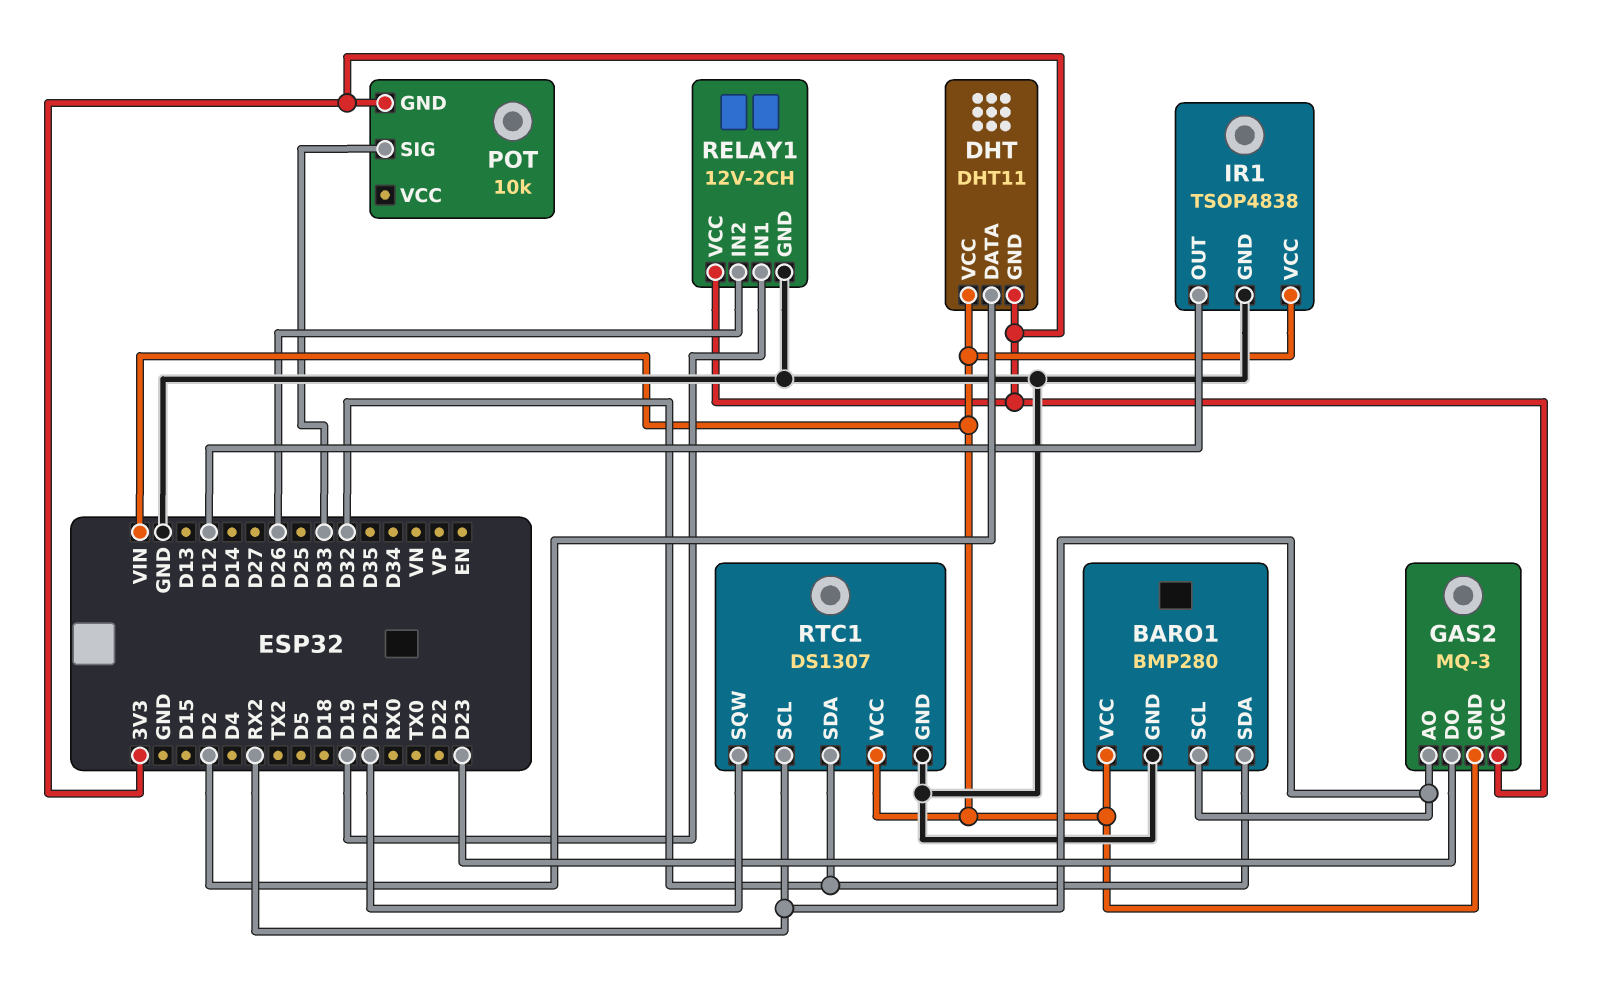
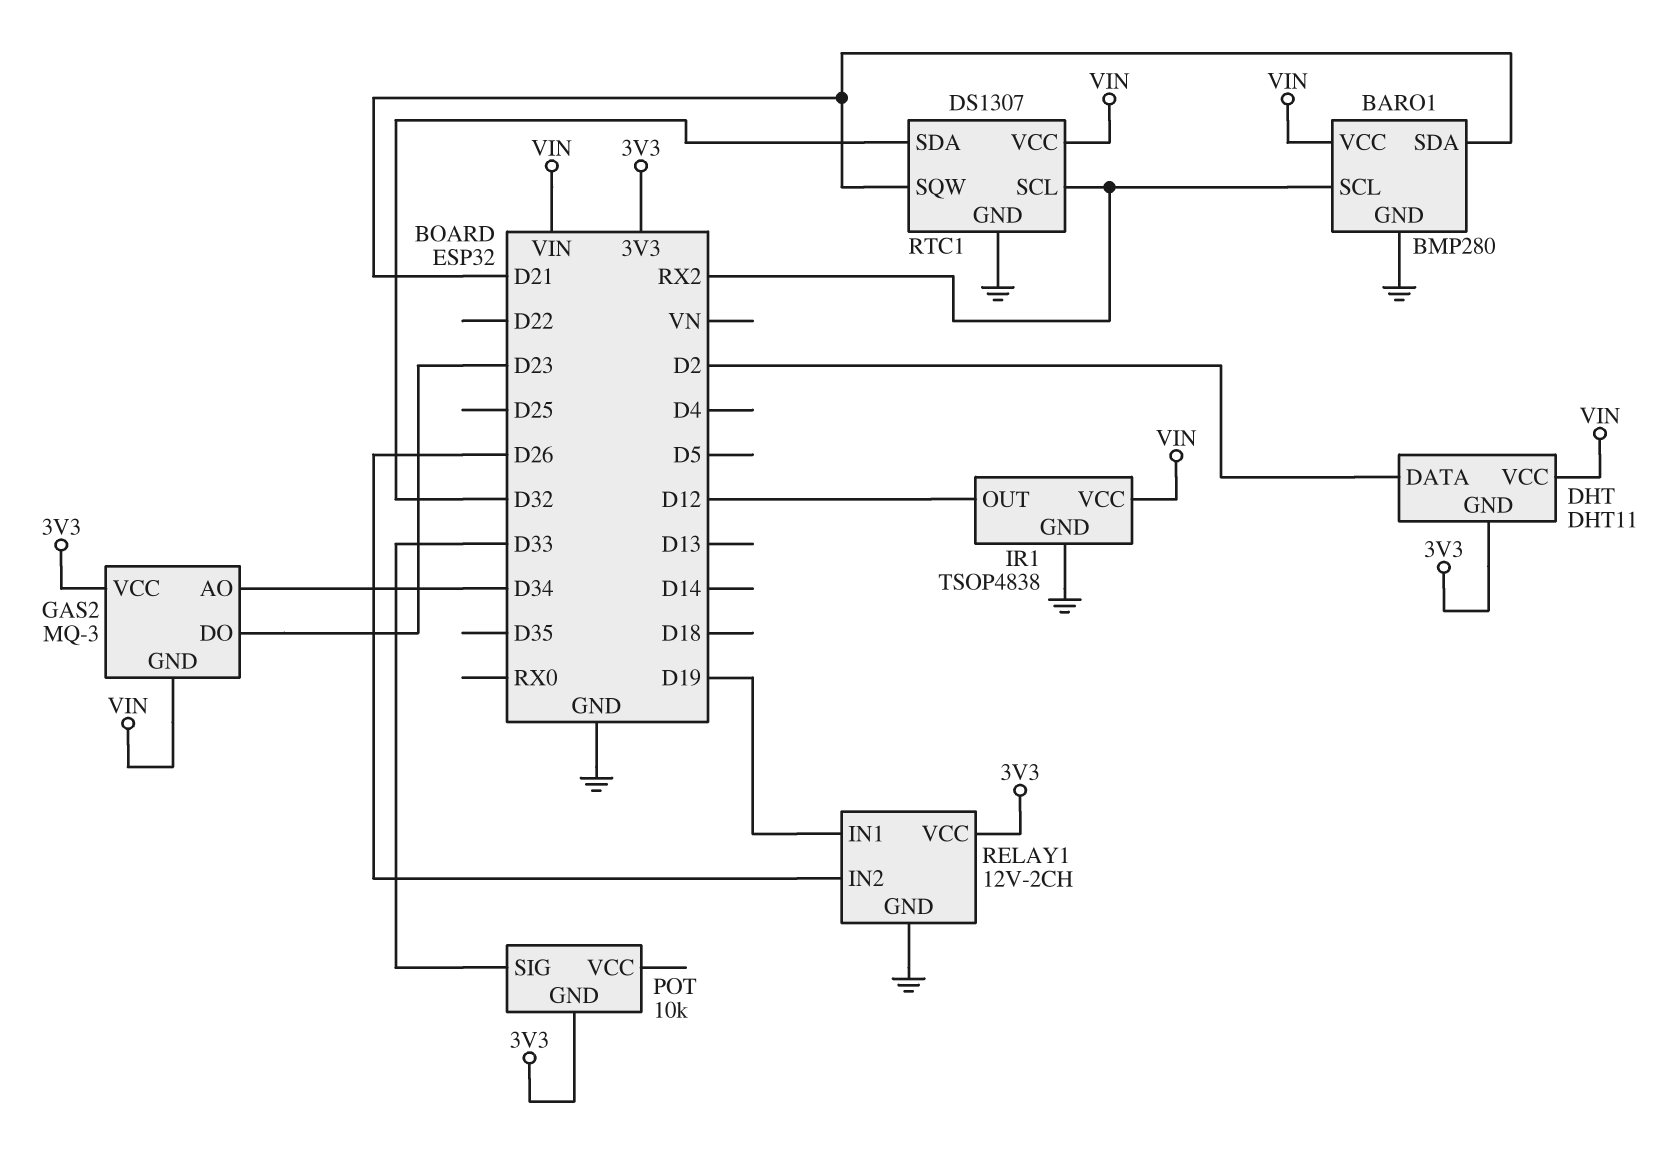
BARO1 pin SDA: D32 -> D21
GAS2 pin AO: RX2 -> D34

